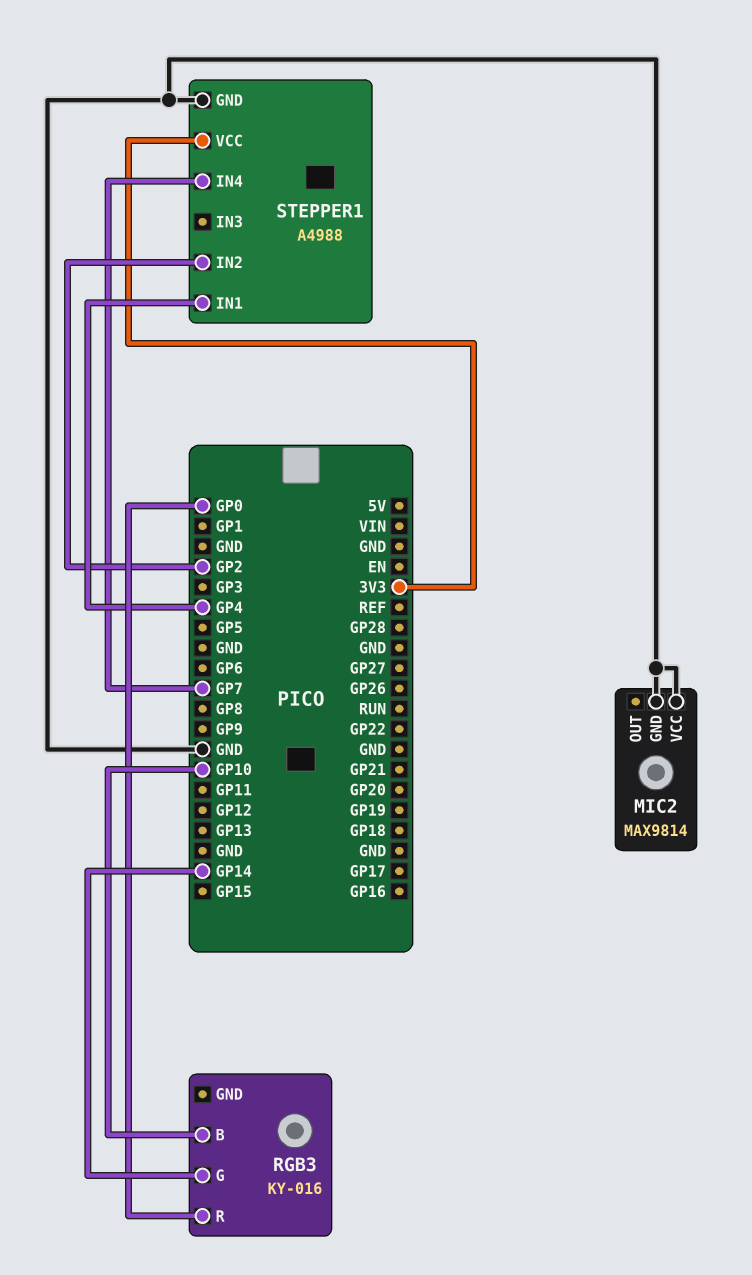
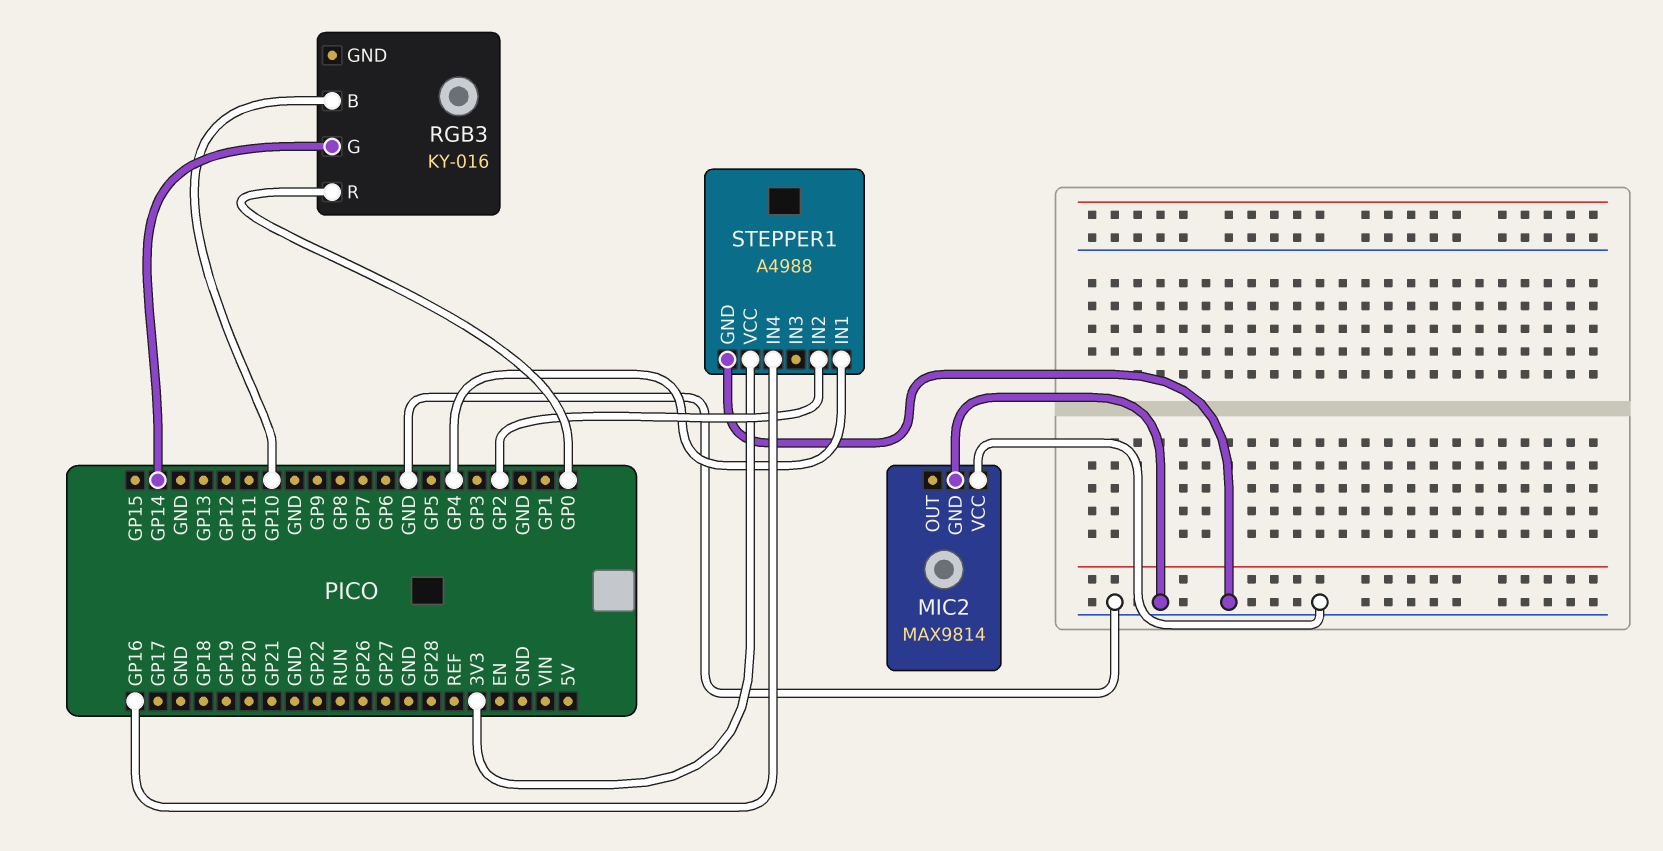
STEPPER1 pin IN4: GP7 -> GP16

